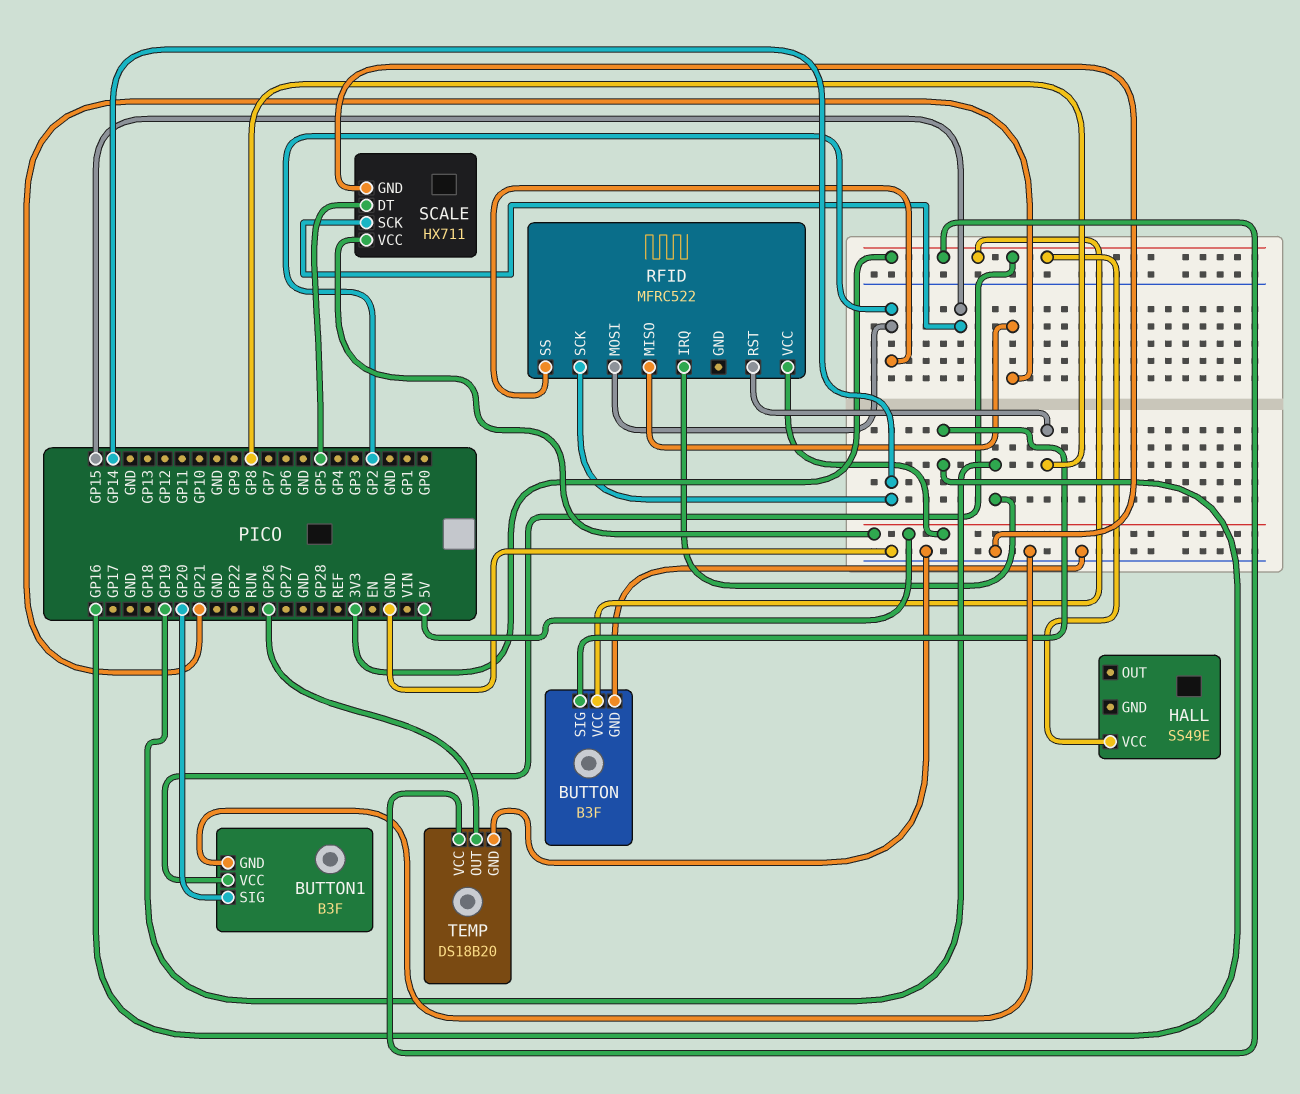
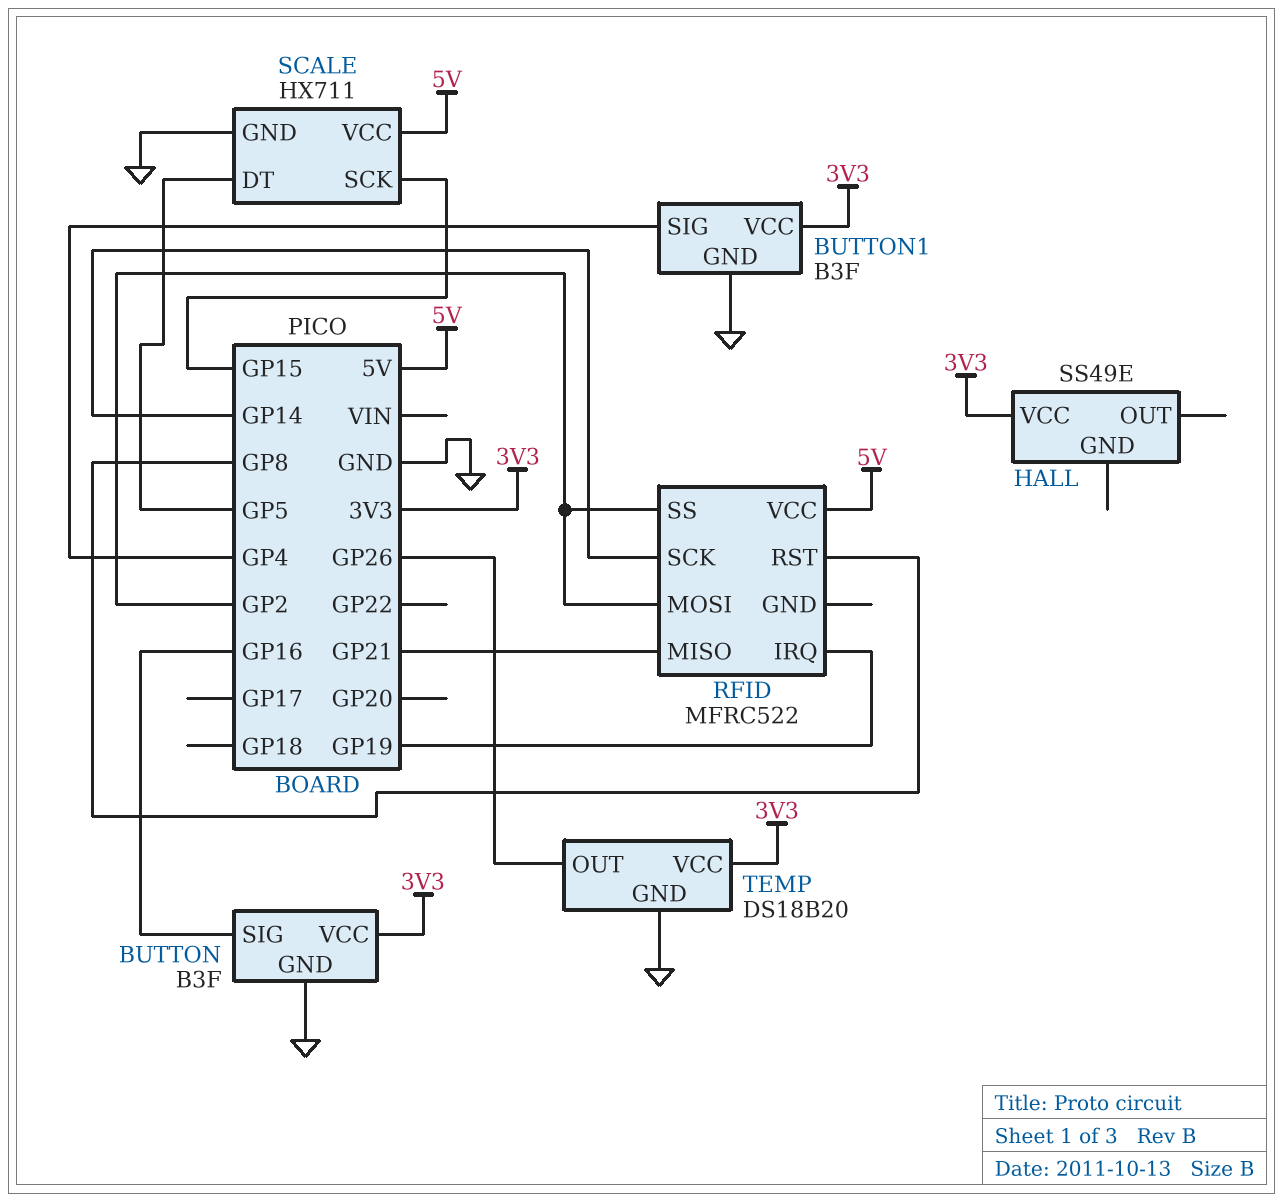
BUTTON1 pin SIG: GP20 -> GP4

